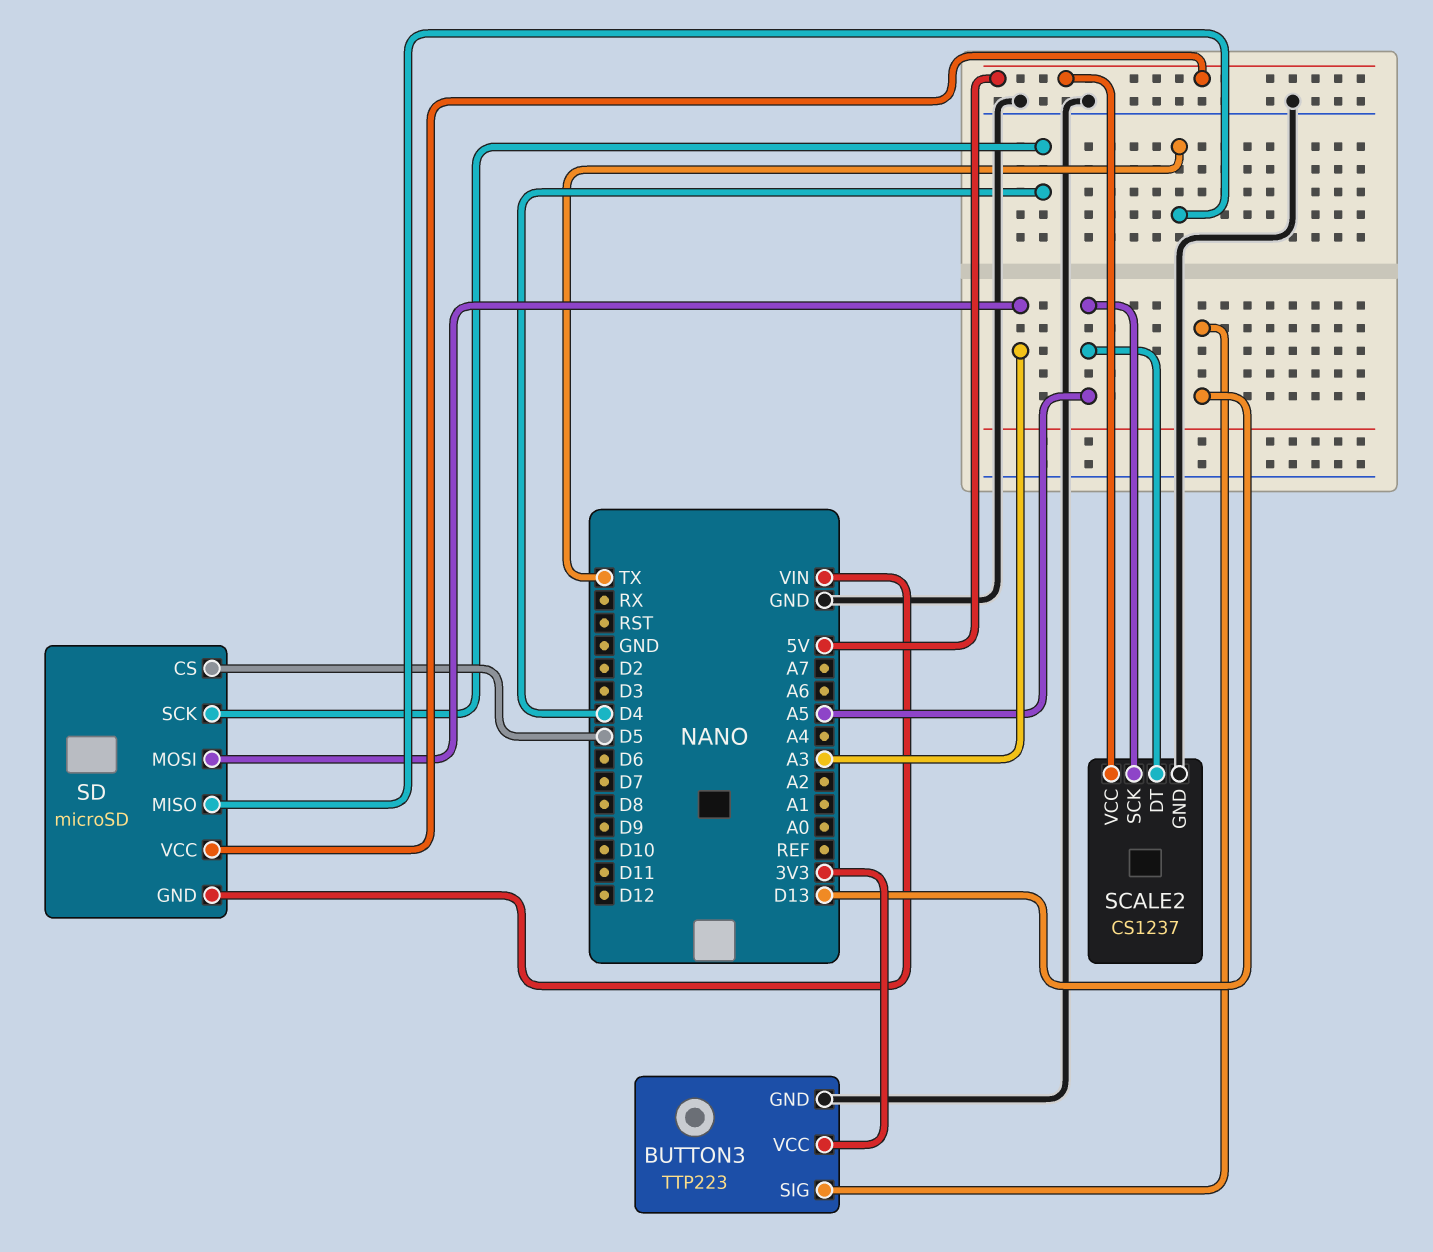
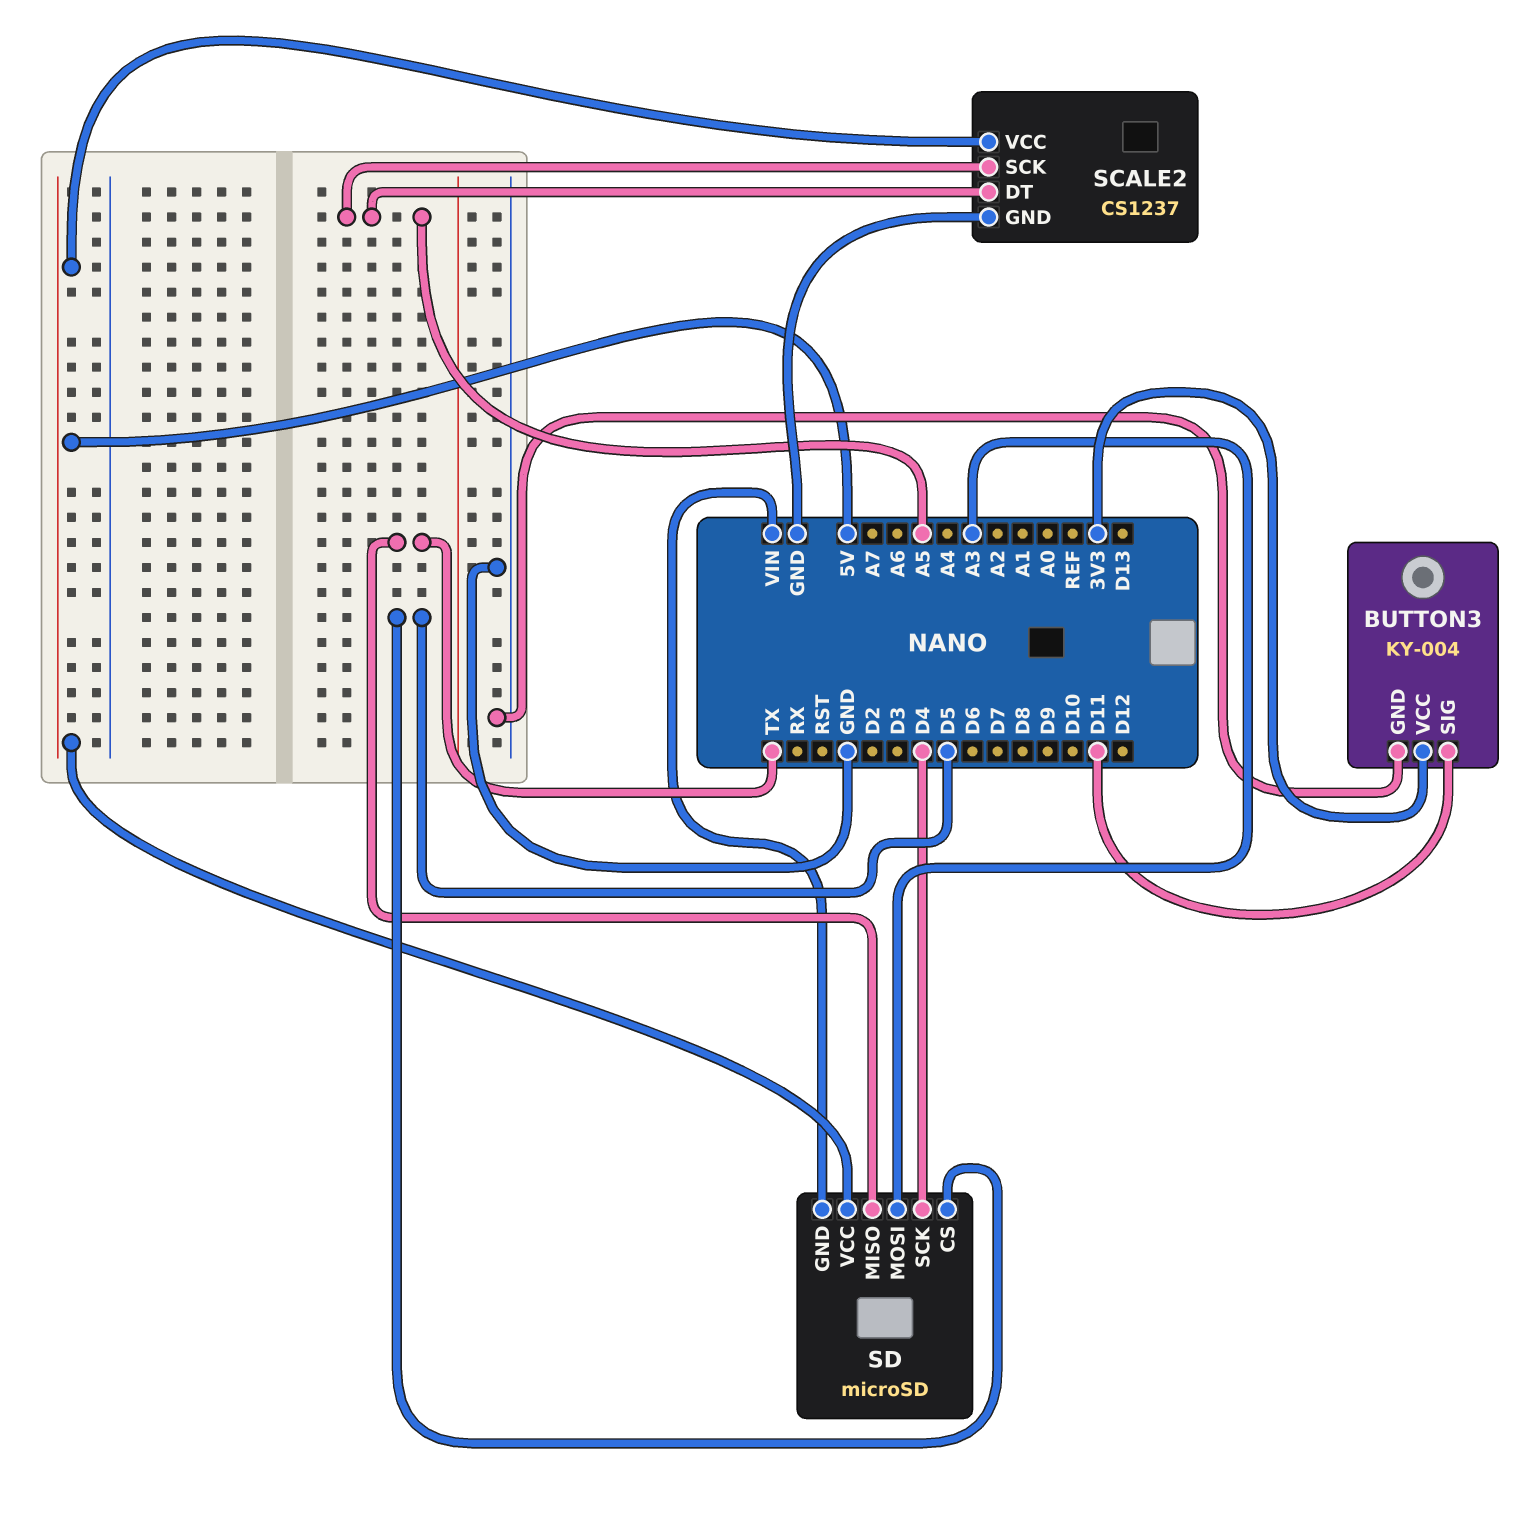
BUTTON3: TTP223 -> KY-004
BUTTON3 pin SIG: D13 -> D11

